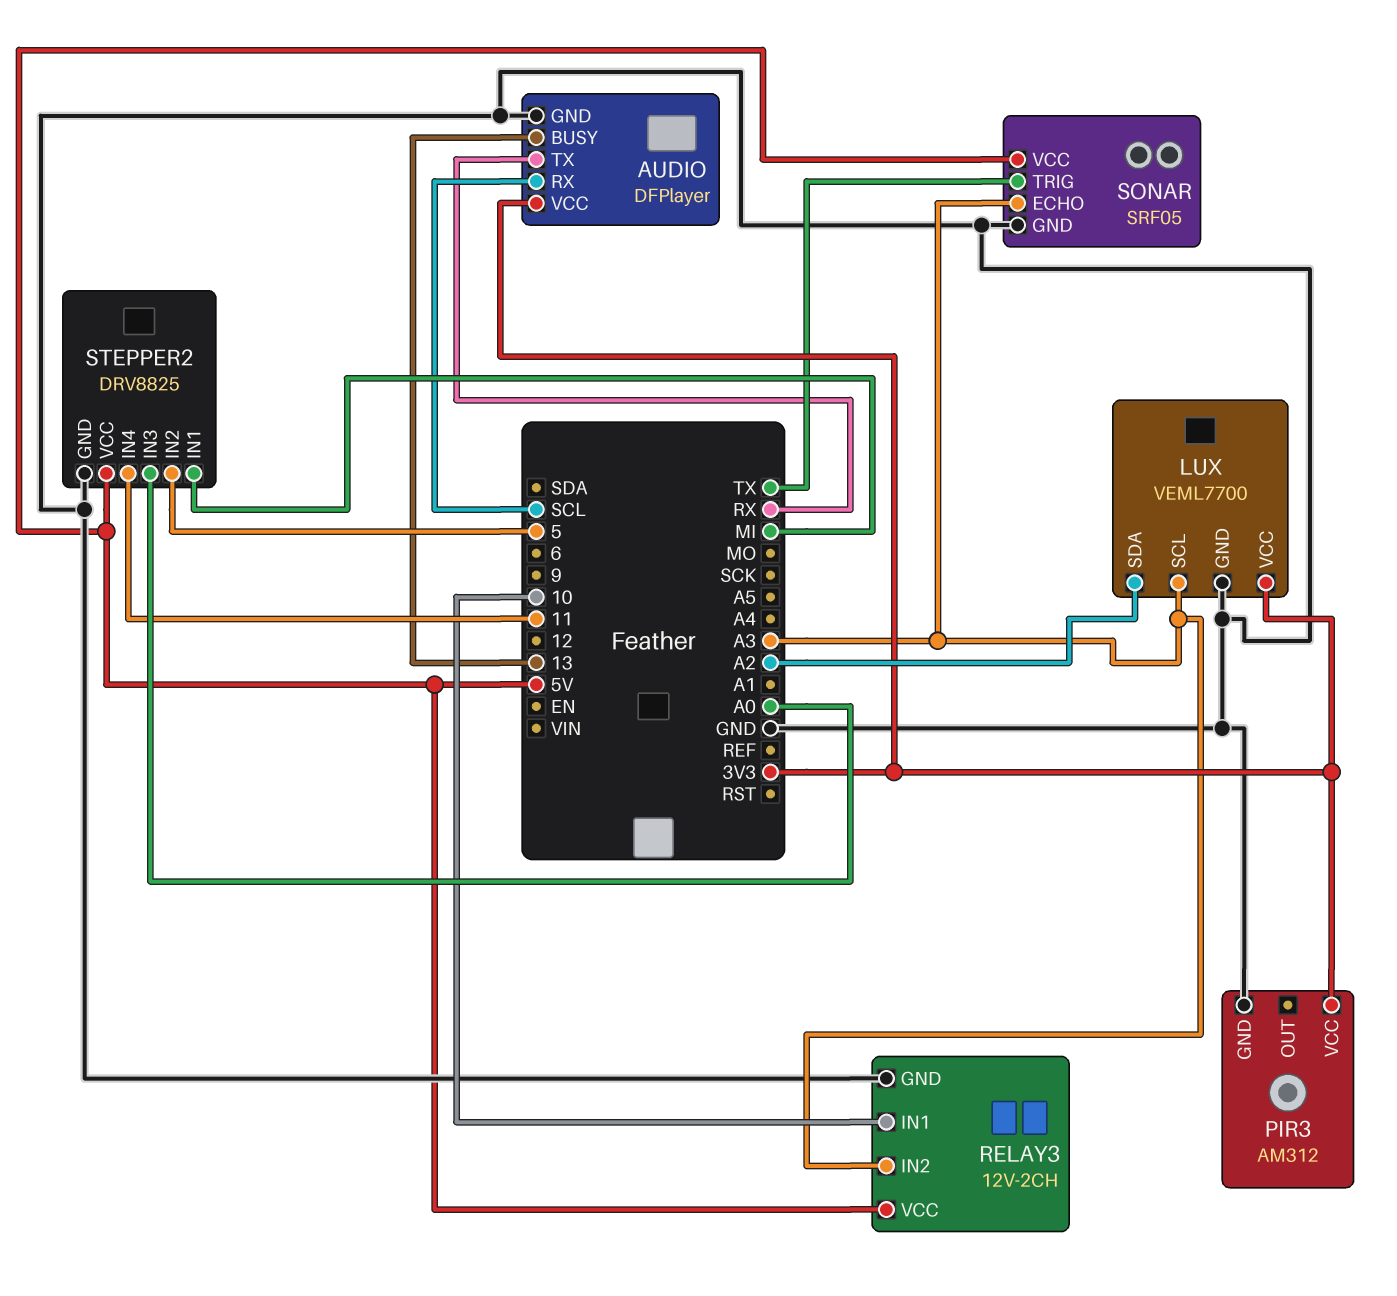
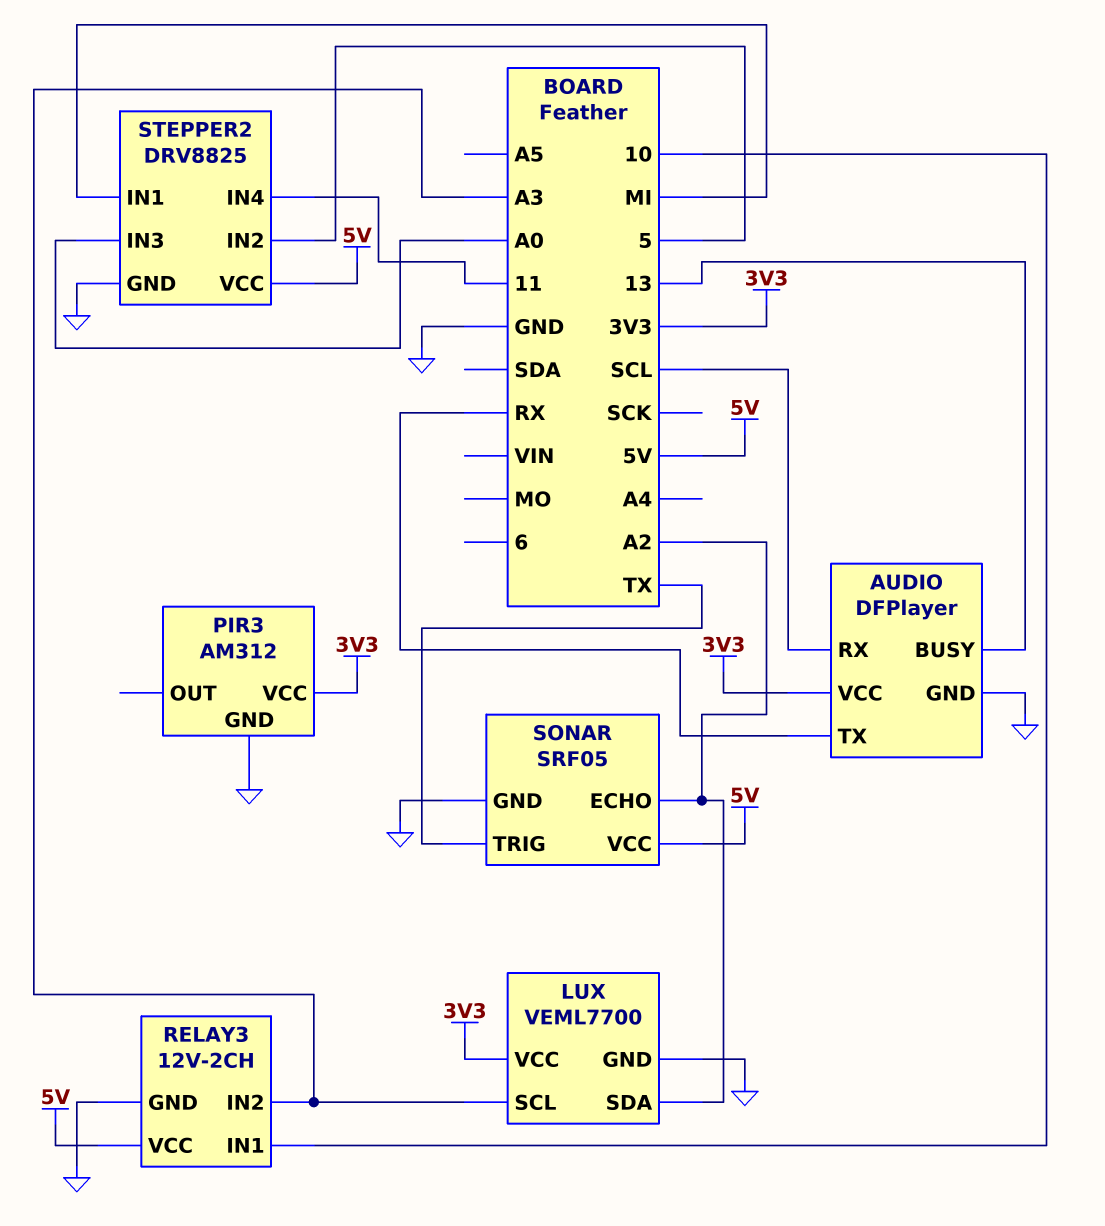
SONAR pin ECHO: A3 -> A2

